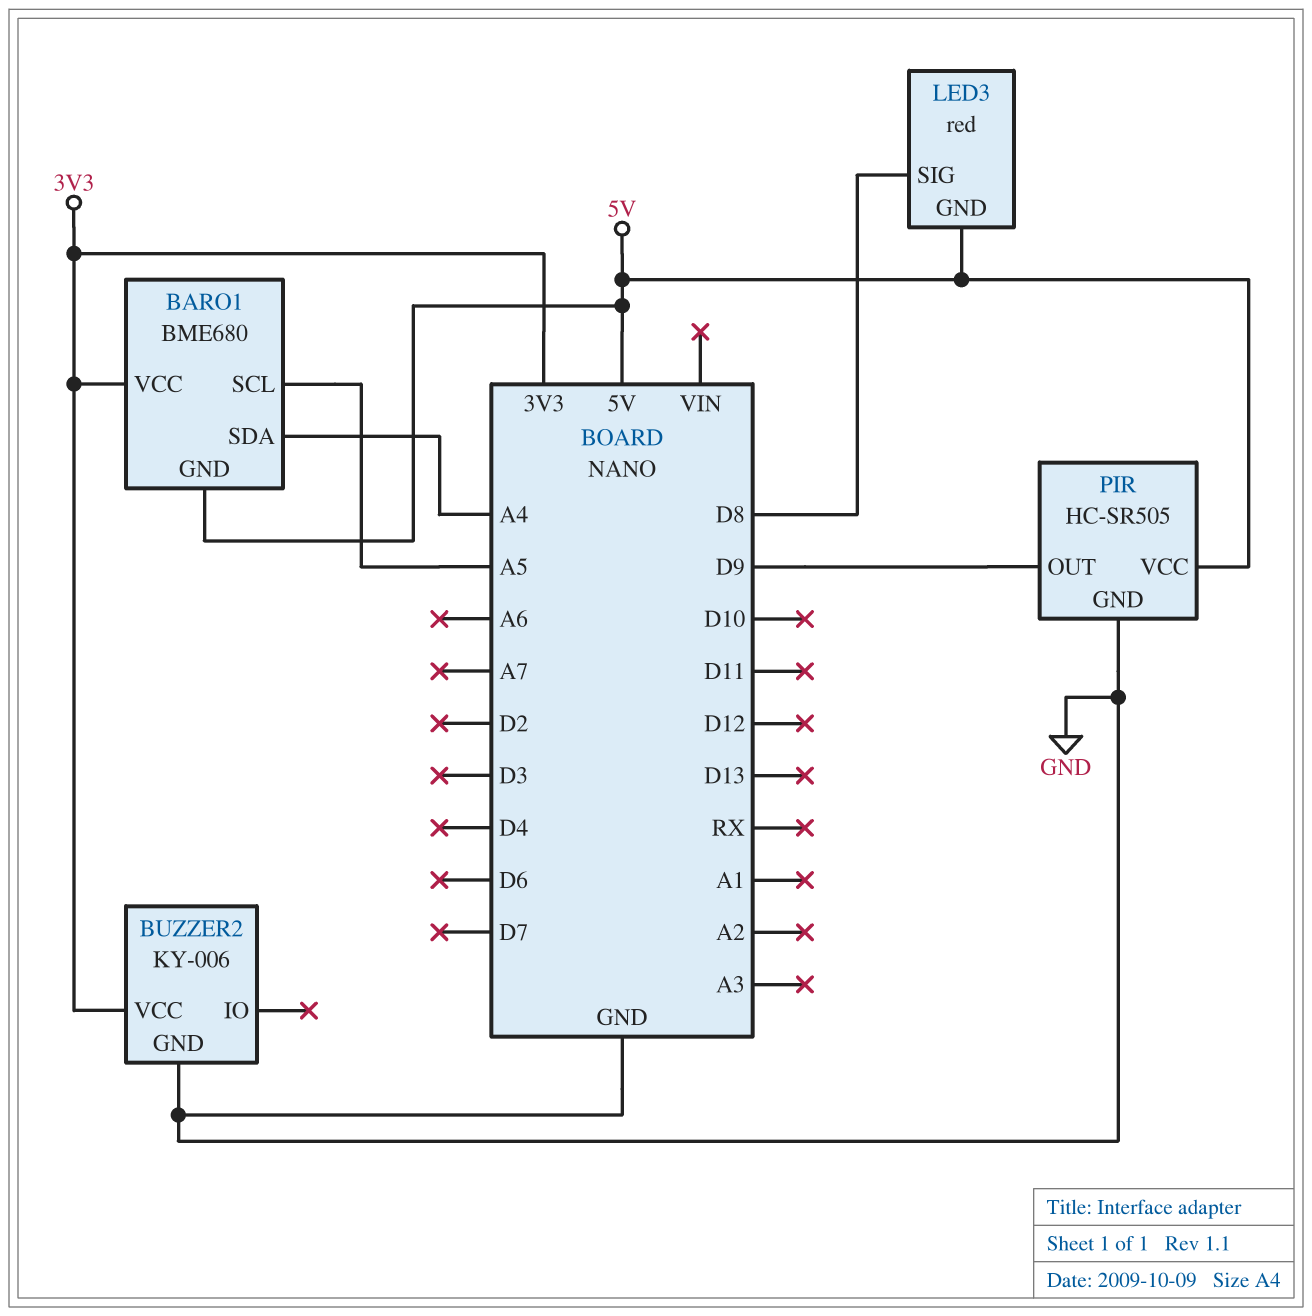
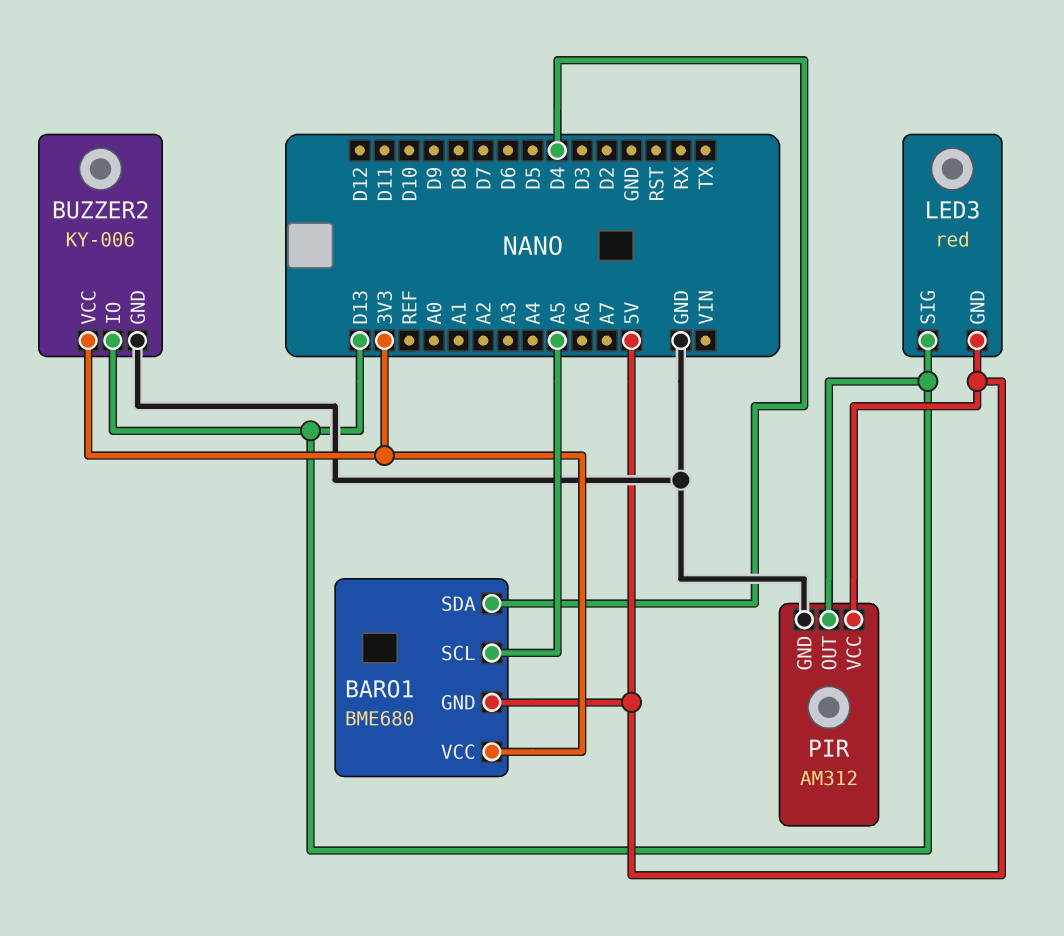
BARO1 pin SDA: A4 -> D4
BUZZER2 pin IO: none -> D13
LED3 pin SIG: D8 -> D13
PIR: HC-SR505 -> AM312
PIR pin OUT: D9 -> D13

